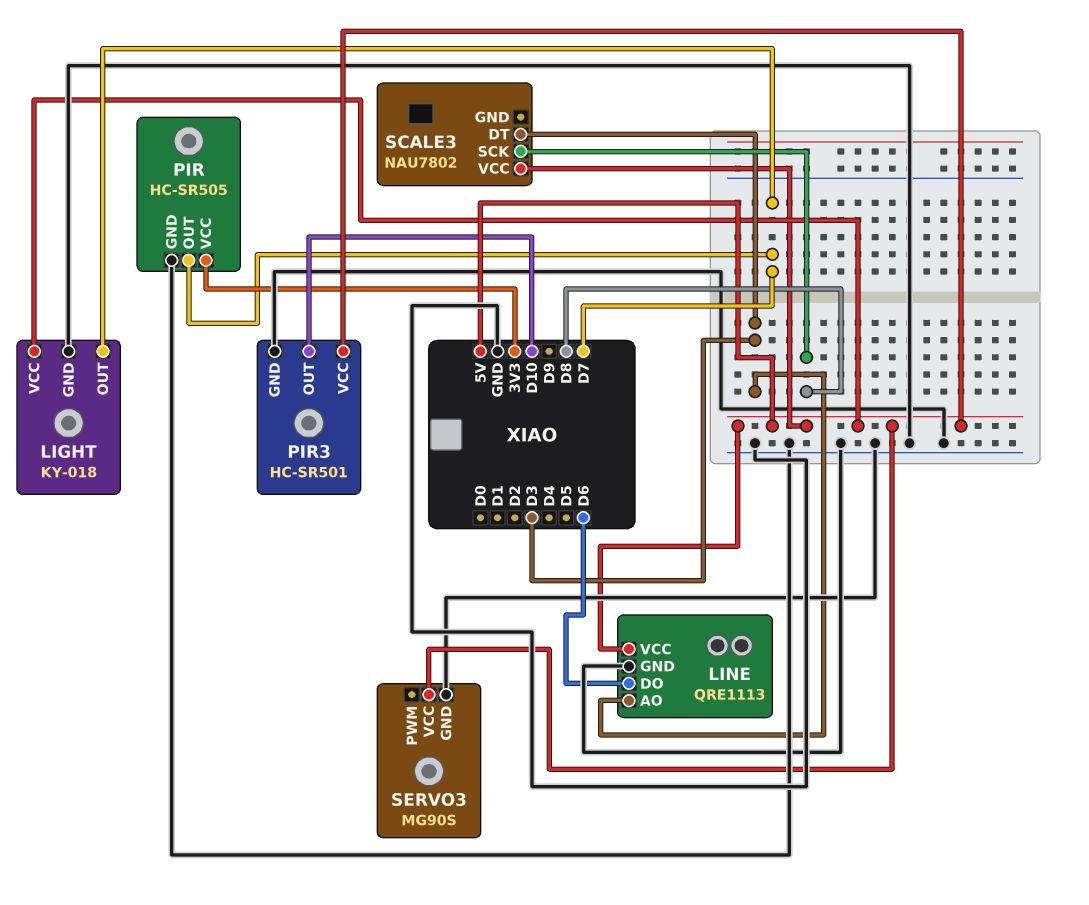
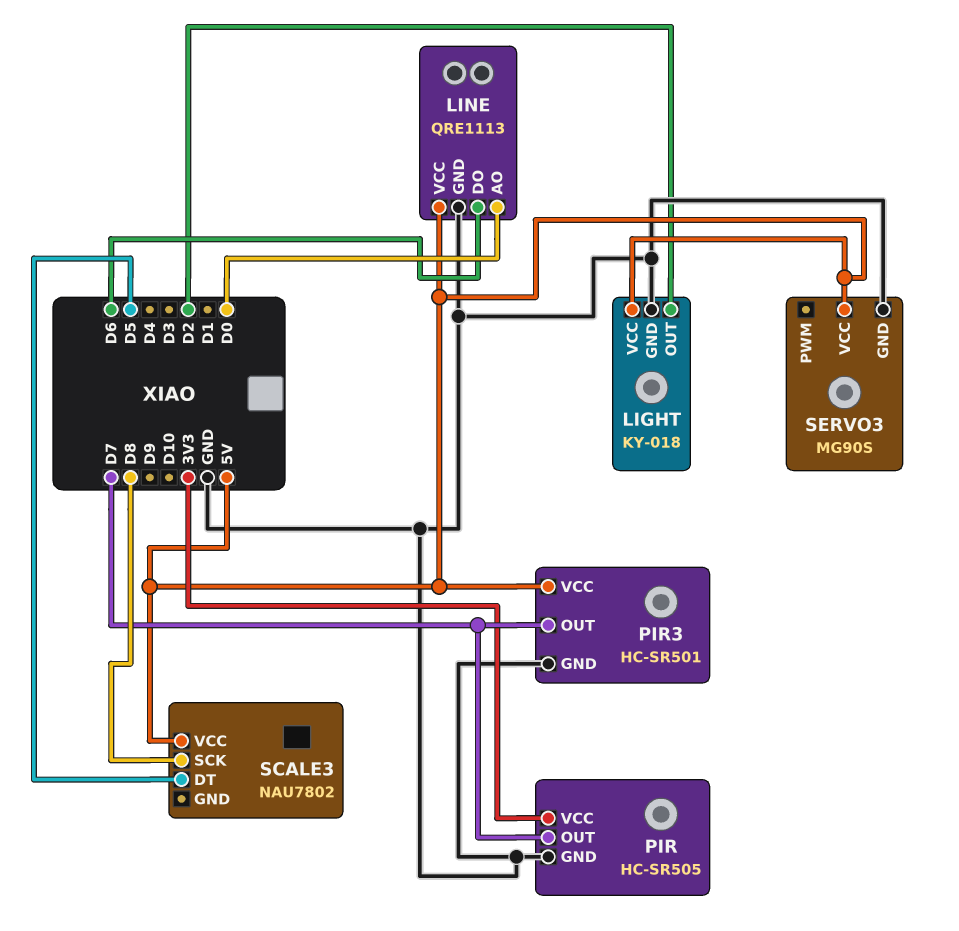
LIGHT pin OUT: D7 -> D2
LINE pin AO: D3 -> D0
PIR3 pin OUT: D10 -> D7
SCALE3 pin DT: D3 -> D5

